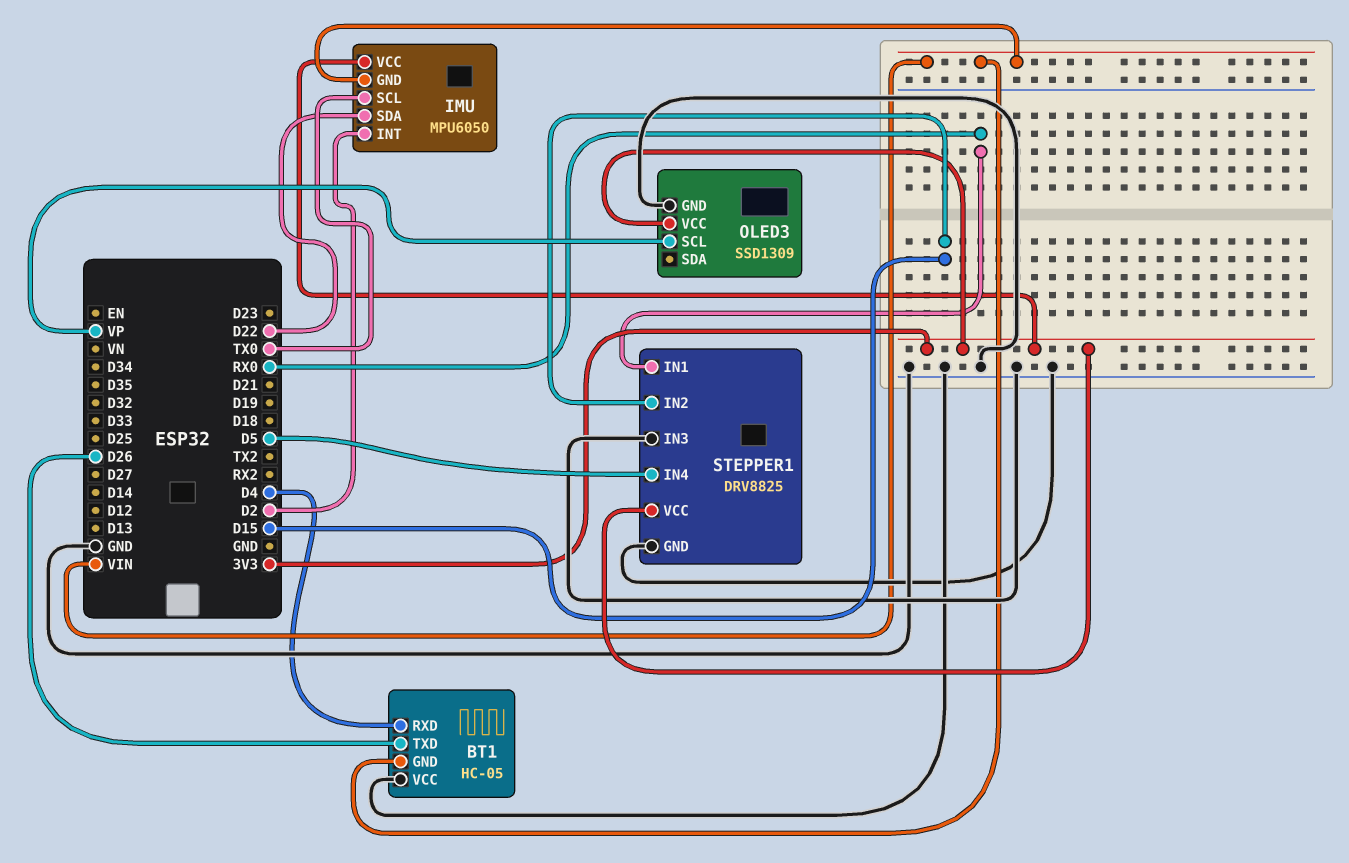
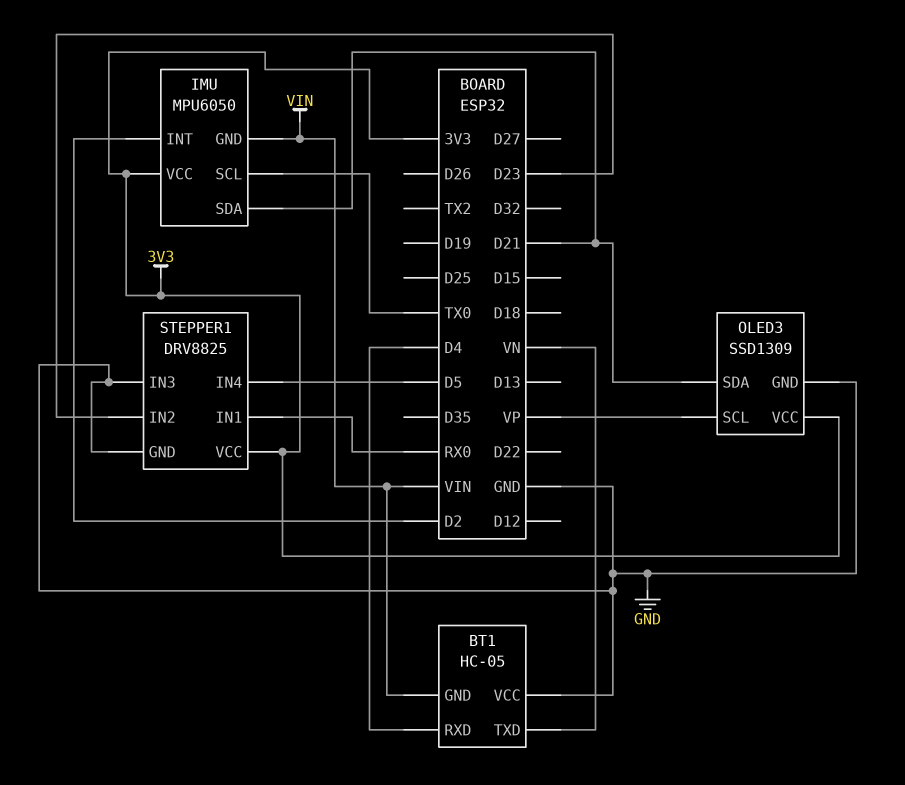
BT1 pin TXD: D26 -> VN
IMU pin SDA: D22 -> D21
OLED3 pin SDA: none -> D21
STEPPER1 pin IN2: D15 -> D23

